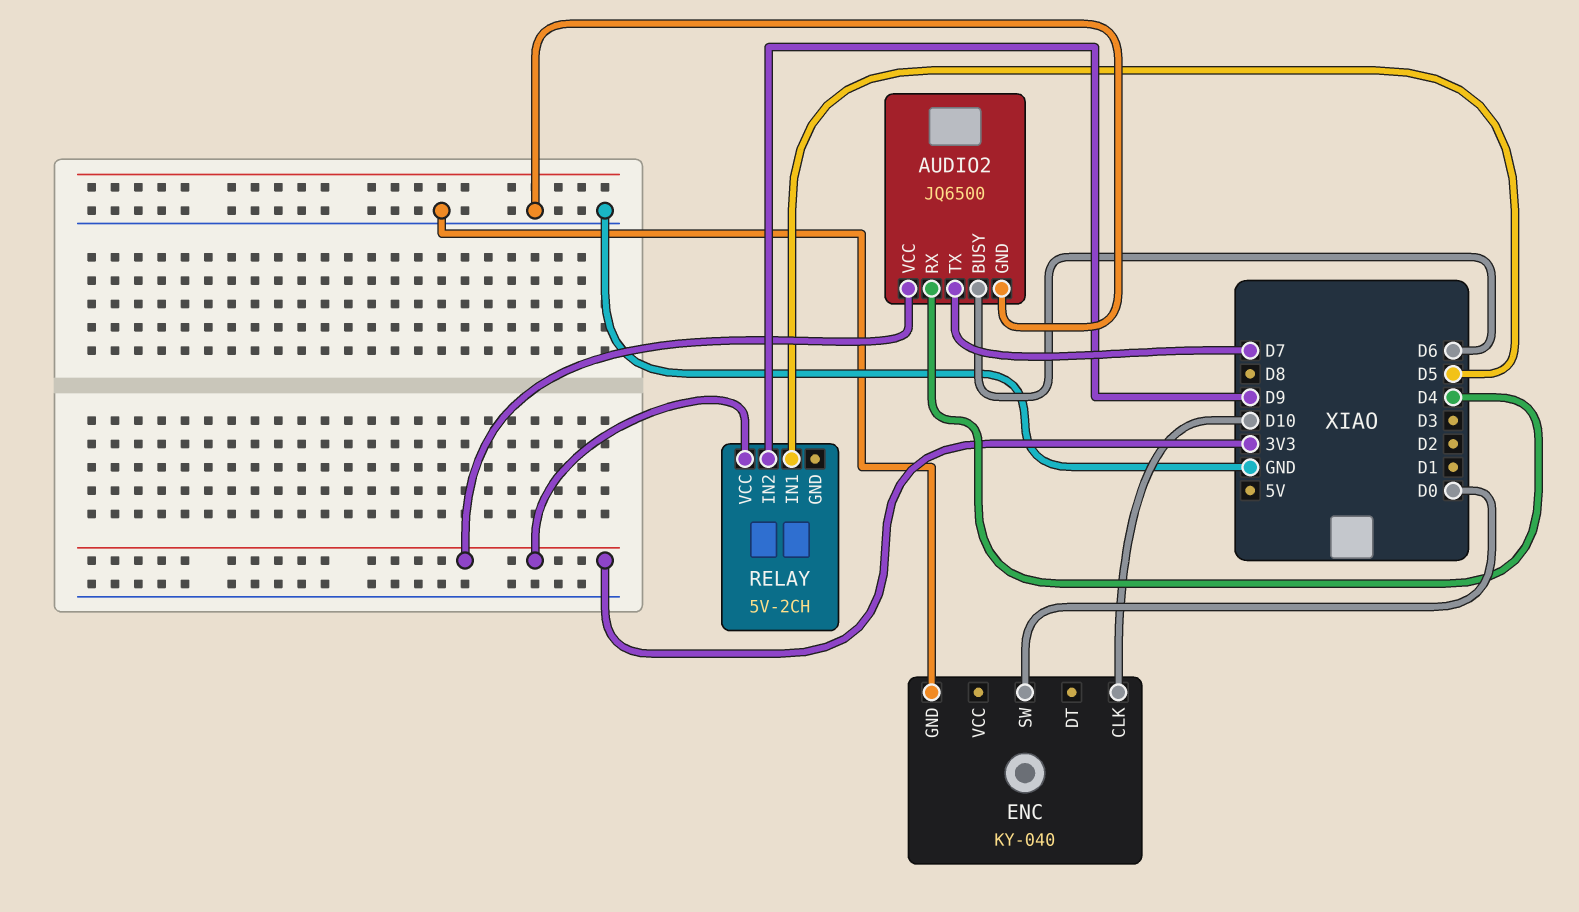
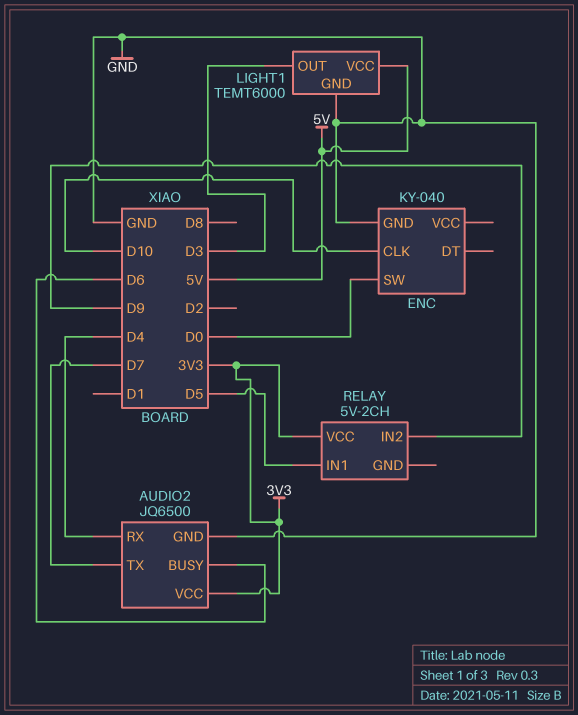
LIGHT1: none -> TEMT6000
LIGHT1 pin GND: none -> GND
LIGHT1 pin OUT: none -> D3
LIGHT1 pin VCC: none -> 5V

